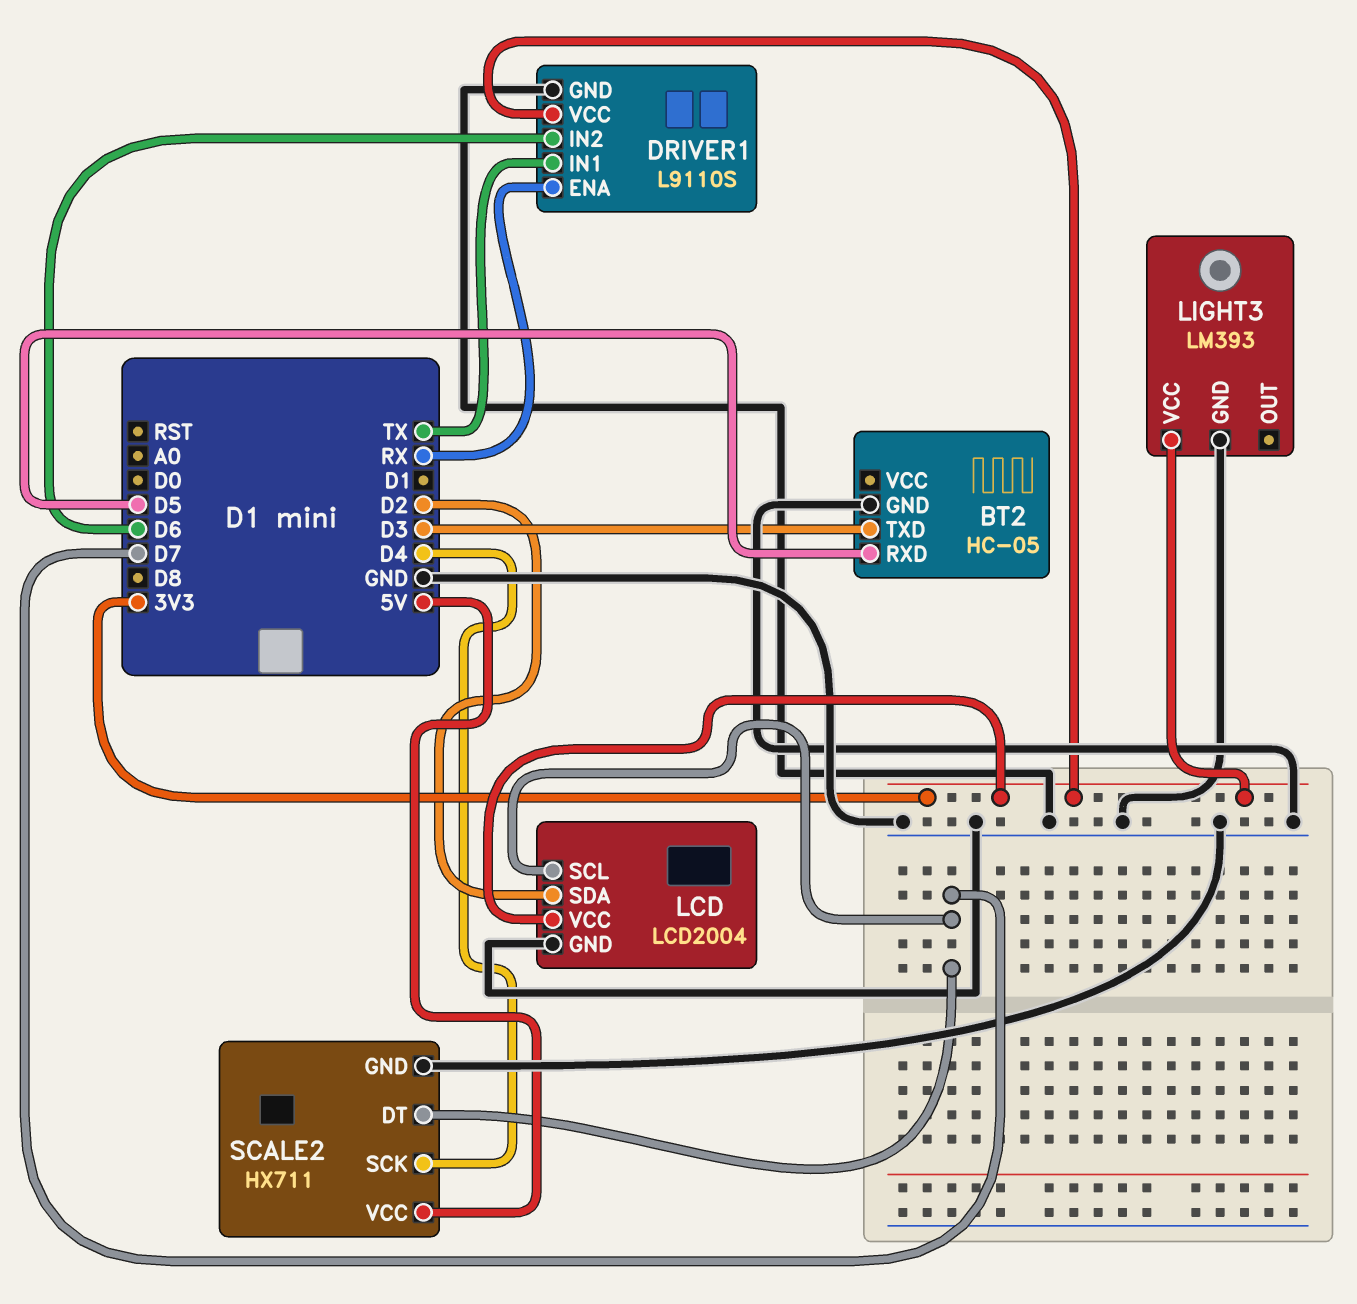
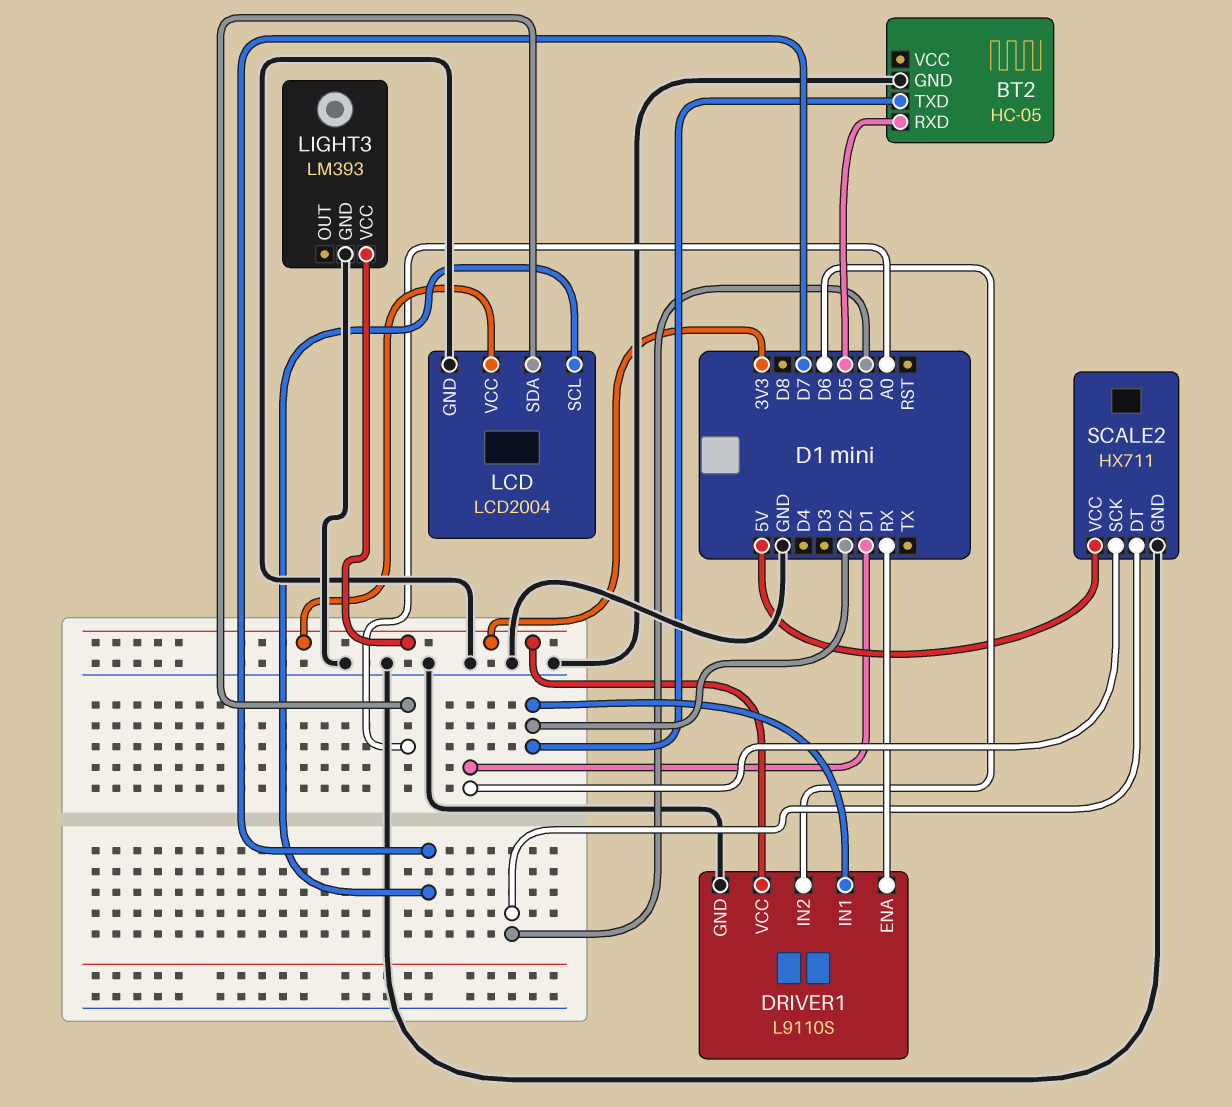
BT2 pin TXD: D3 -> D2
DRIVER1 pin IN1: TX -> D2
LCD pin SDA: D2 -> A0
SCALE2 pin DT: D7 -> D0
SCALE2 pin SCK: D4 -> D1

